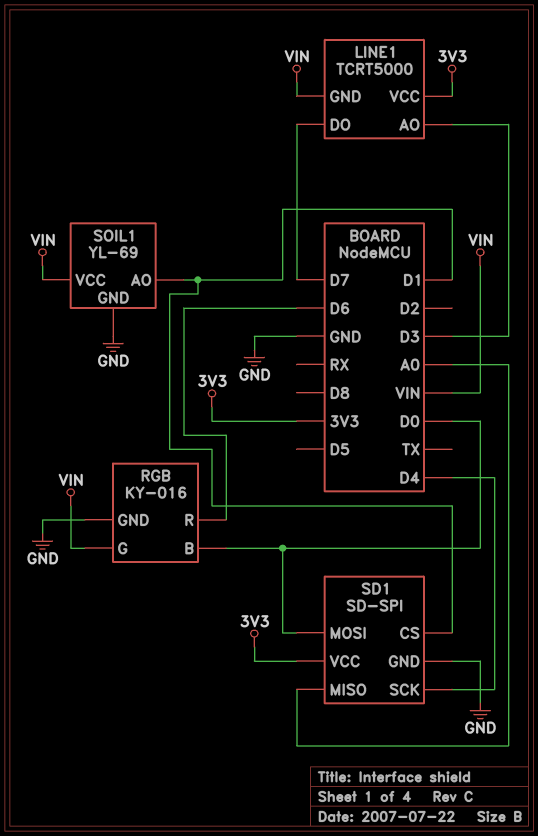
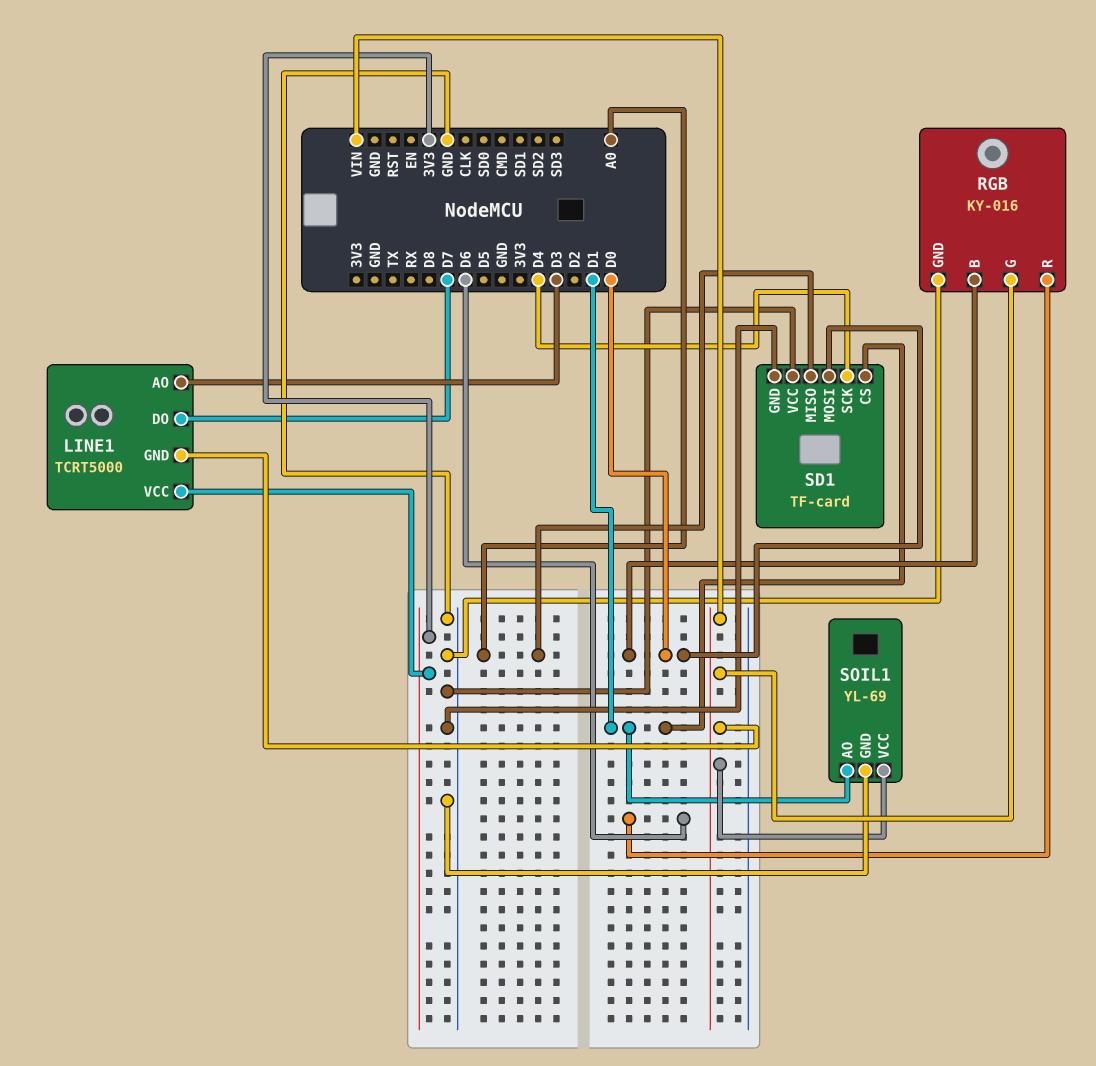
SD1: SD-SPI -> TF-card
SD1 pin VCC: 3V3 -> GND

